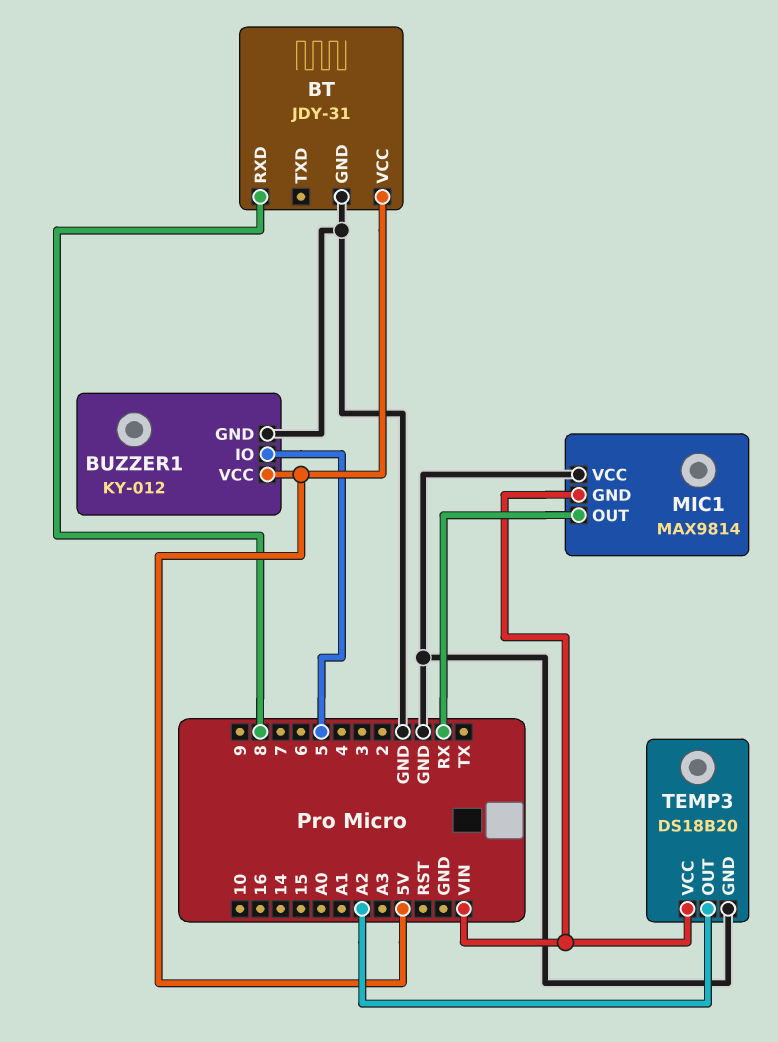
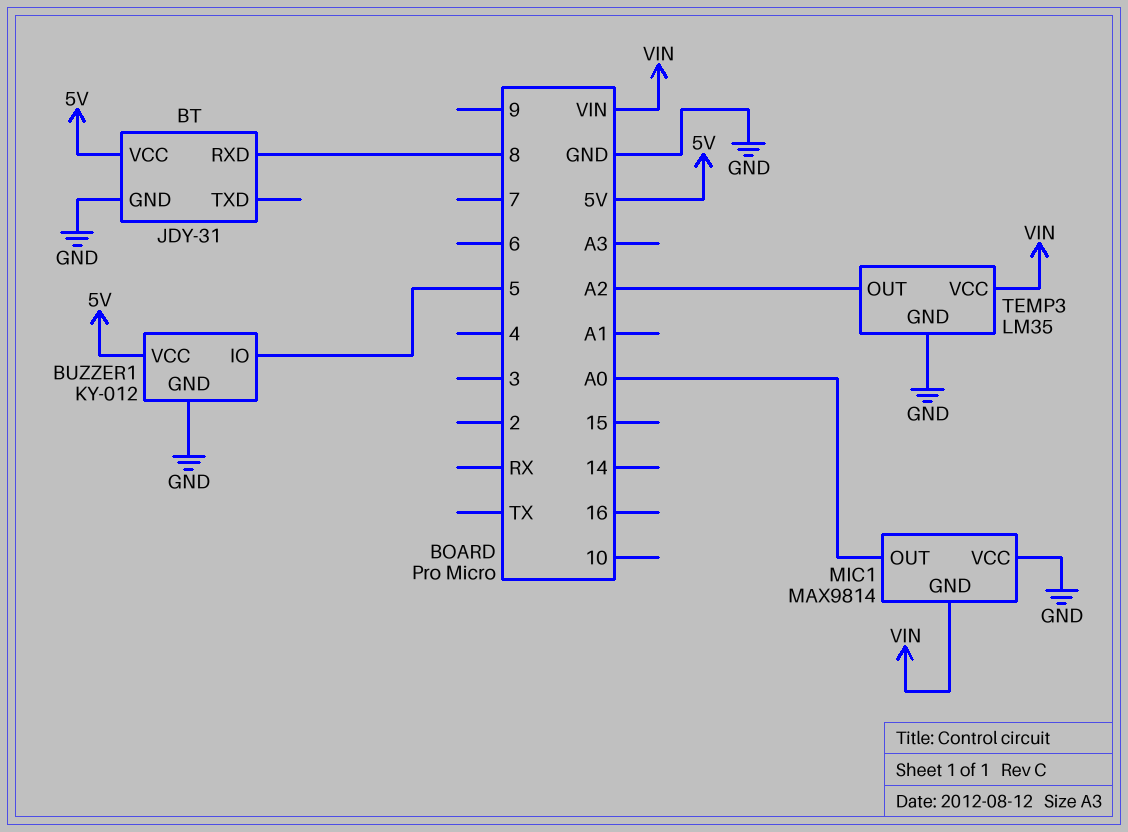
MIC1 pin OUT: RX -> A0
TEMP3: DS18B20 -> LM35

